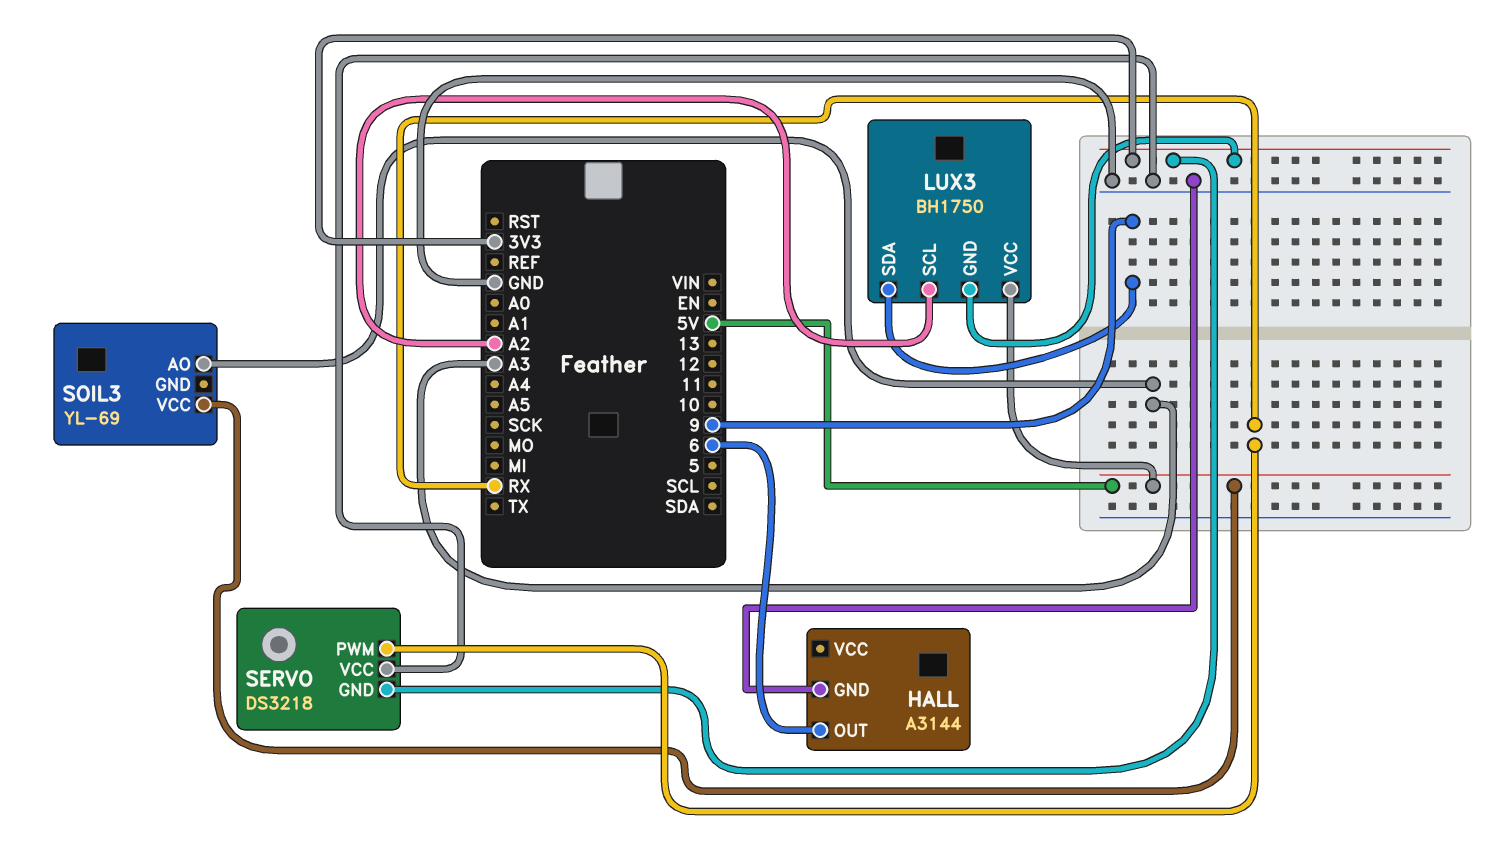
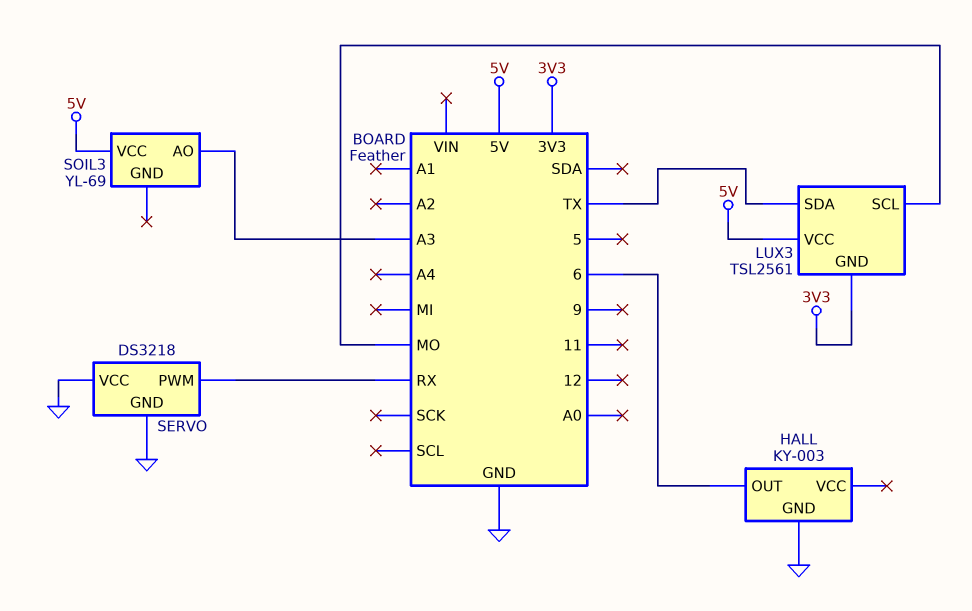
HALL: A3144 -> KY-003
LUX3: BH1750 -> TSL2561
LUX3 pin SCL: A2 -> MO
LUX3 pin SDA: 9 -> TX
SERVO pin GND: 3V3 -> GND

